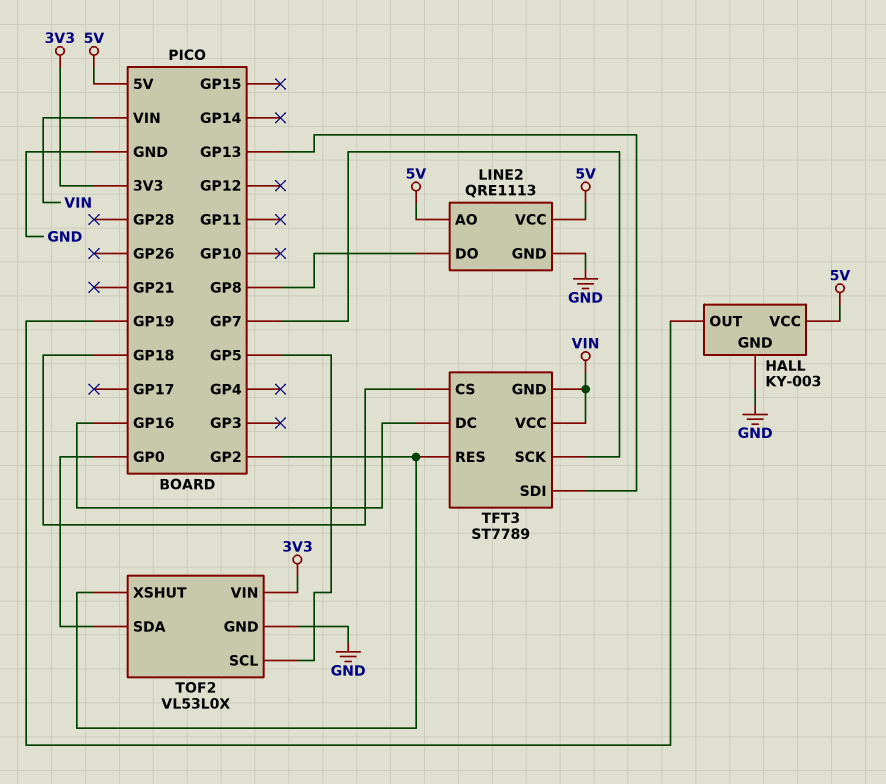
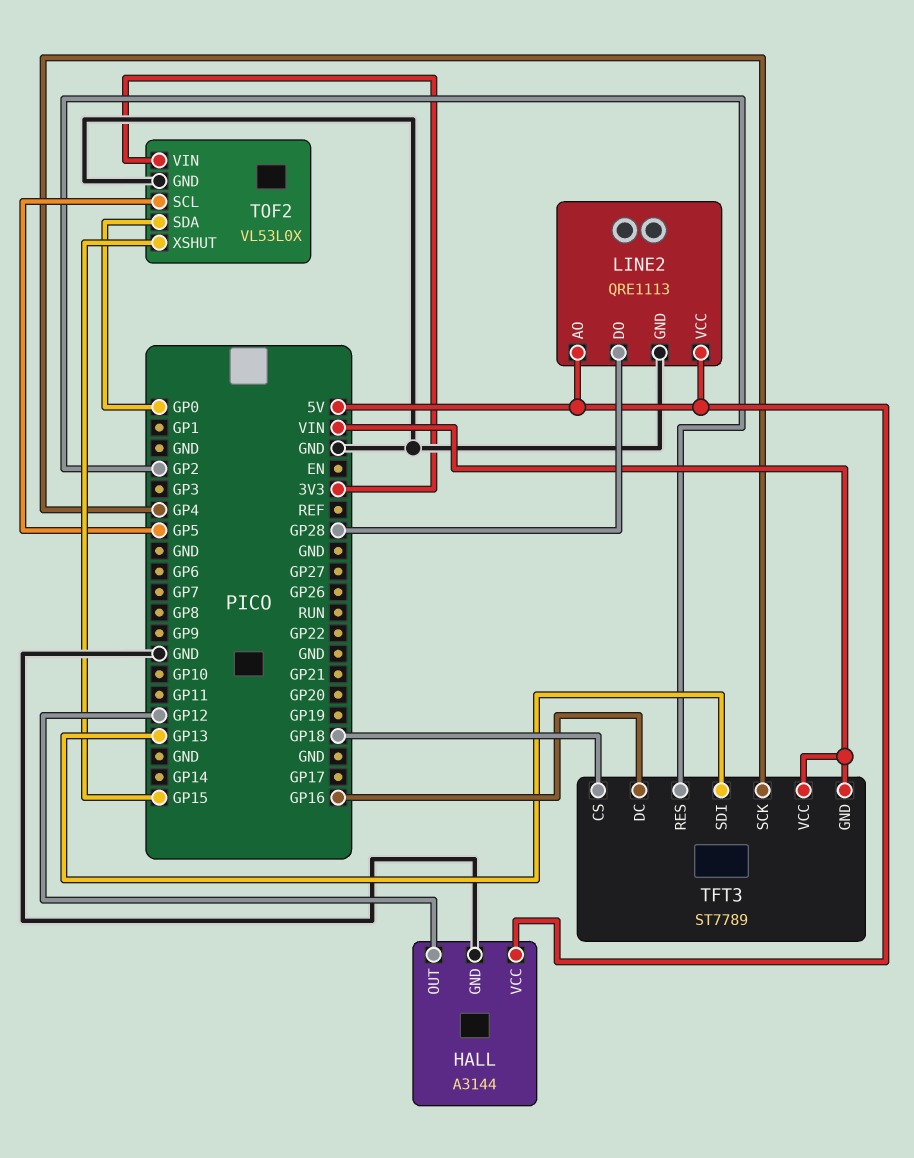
HALL: KY-003 -> A3144
HALL pin OUT: GP19 -> GP12
LINE2 pin DO: GP8 -> GP28
TFT3 pin SCK: GP7 -> GP4
TOF2 pin XSHUT: GP2 -> GP15

